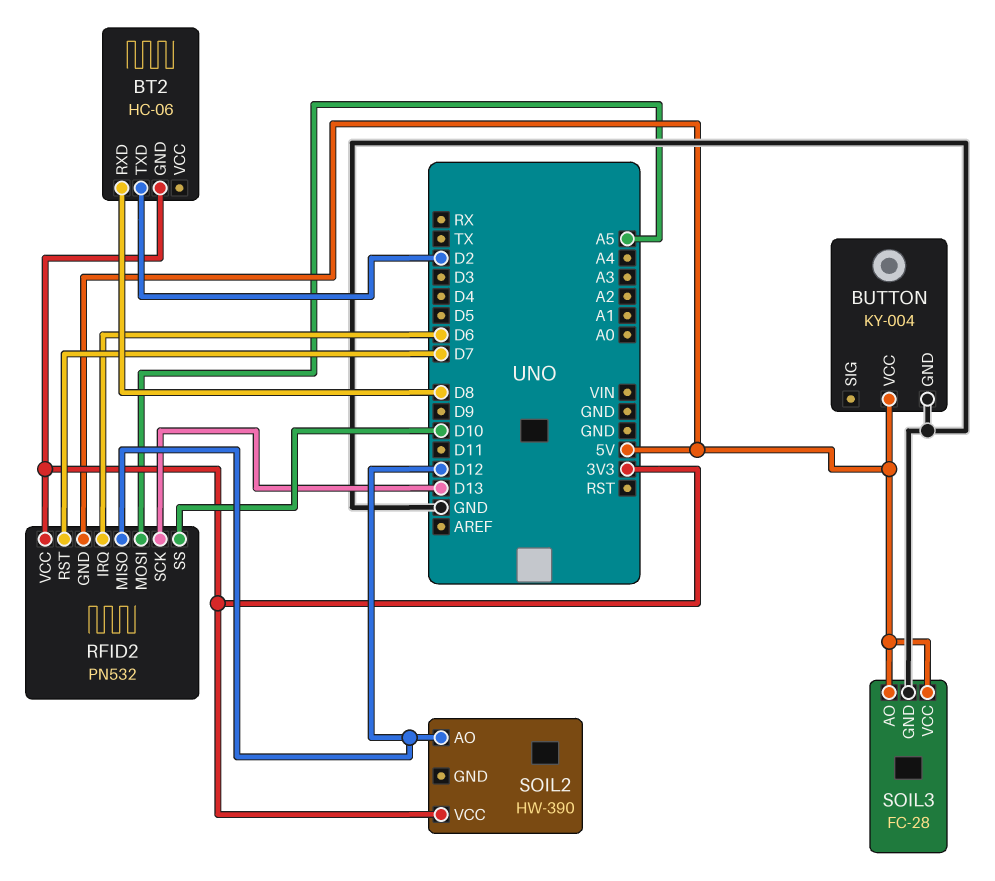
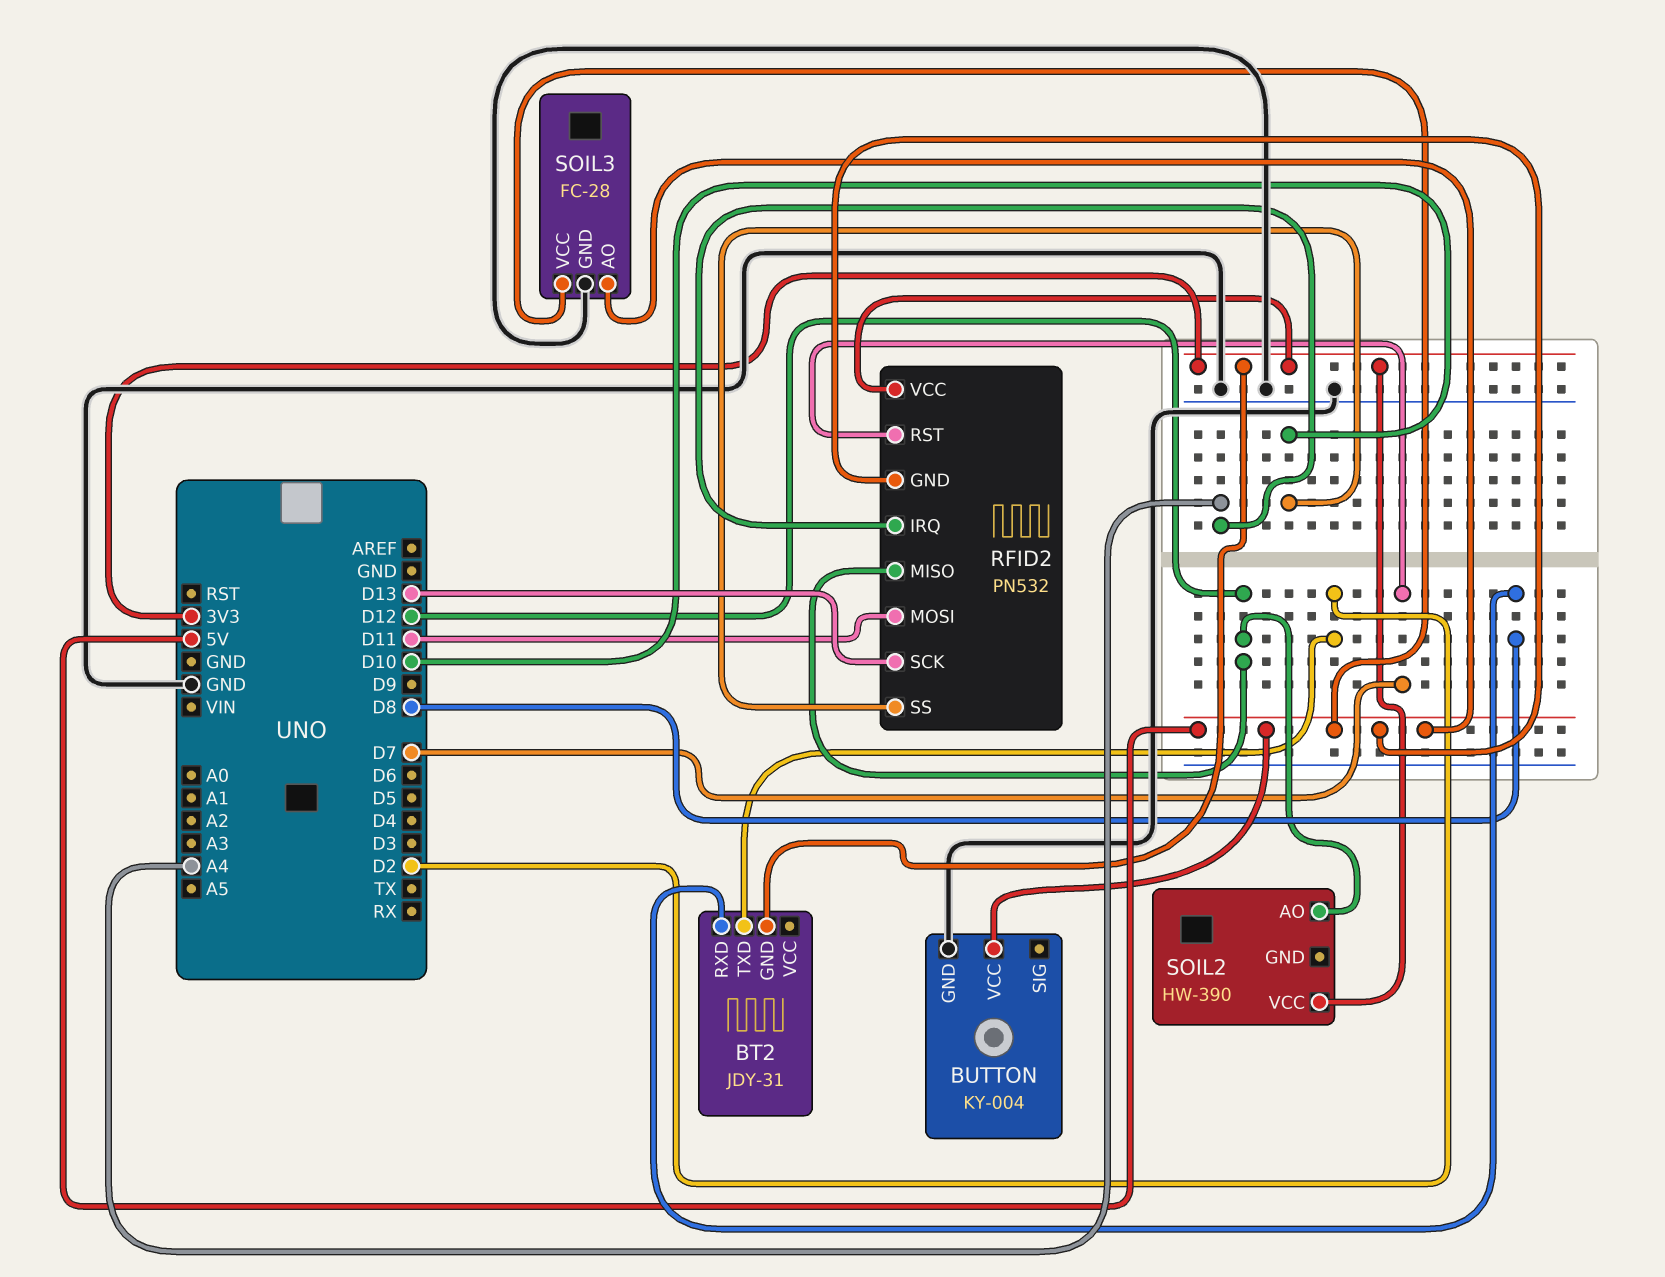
BT2: HC-06 -> JDY-31
RFID2 pin IRQ: D6 -> A4
RFID2 pin MOSI: A5 -> D11

